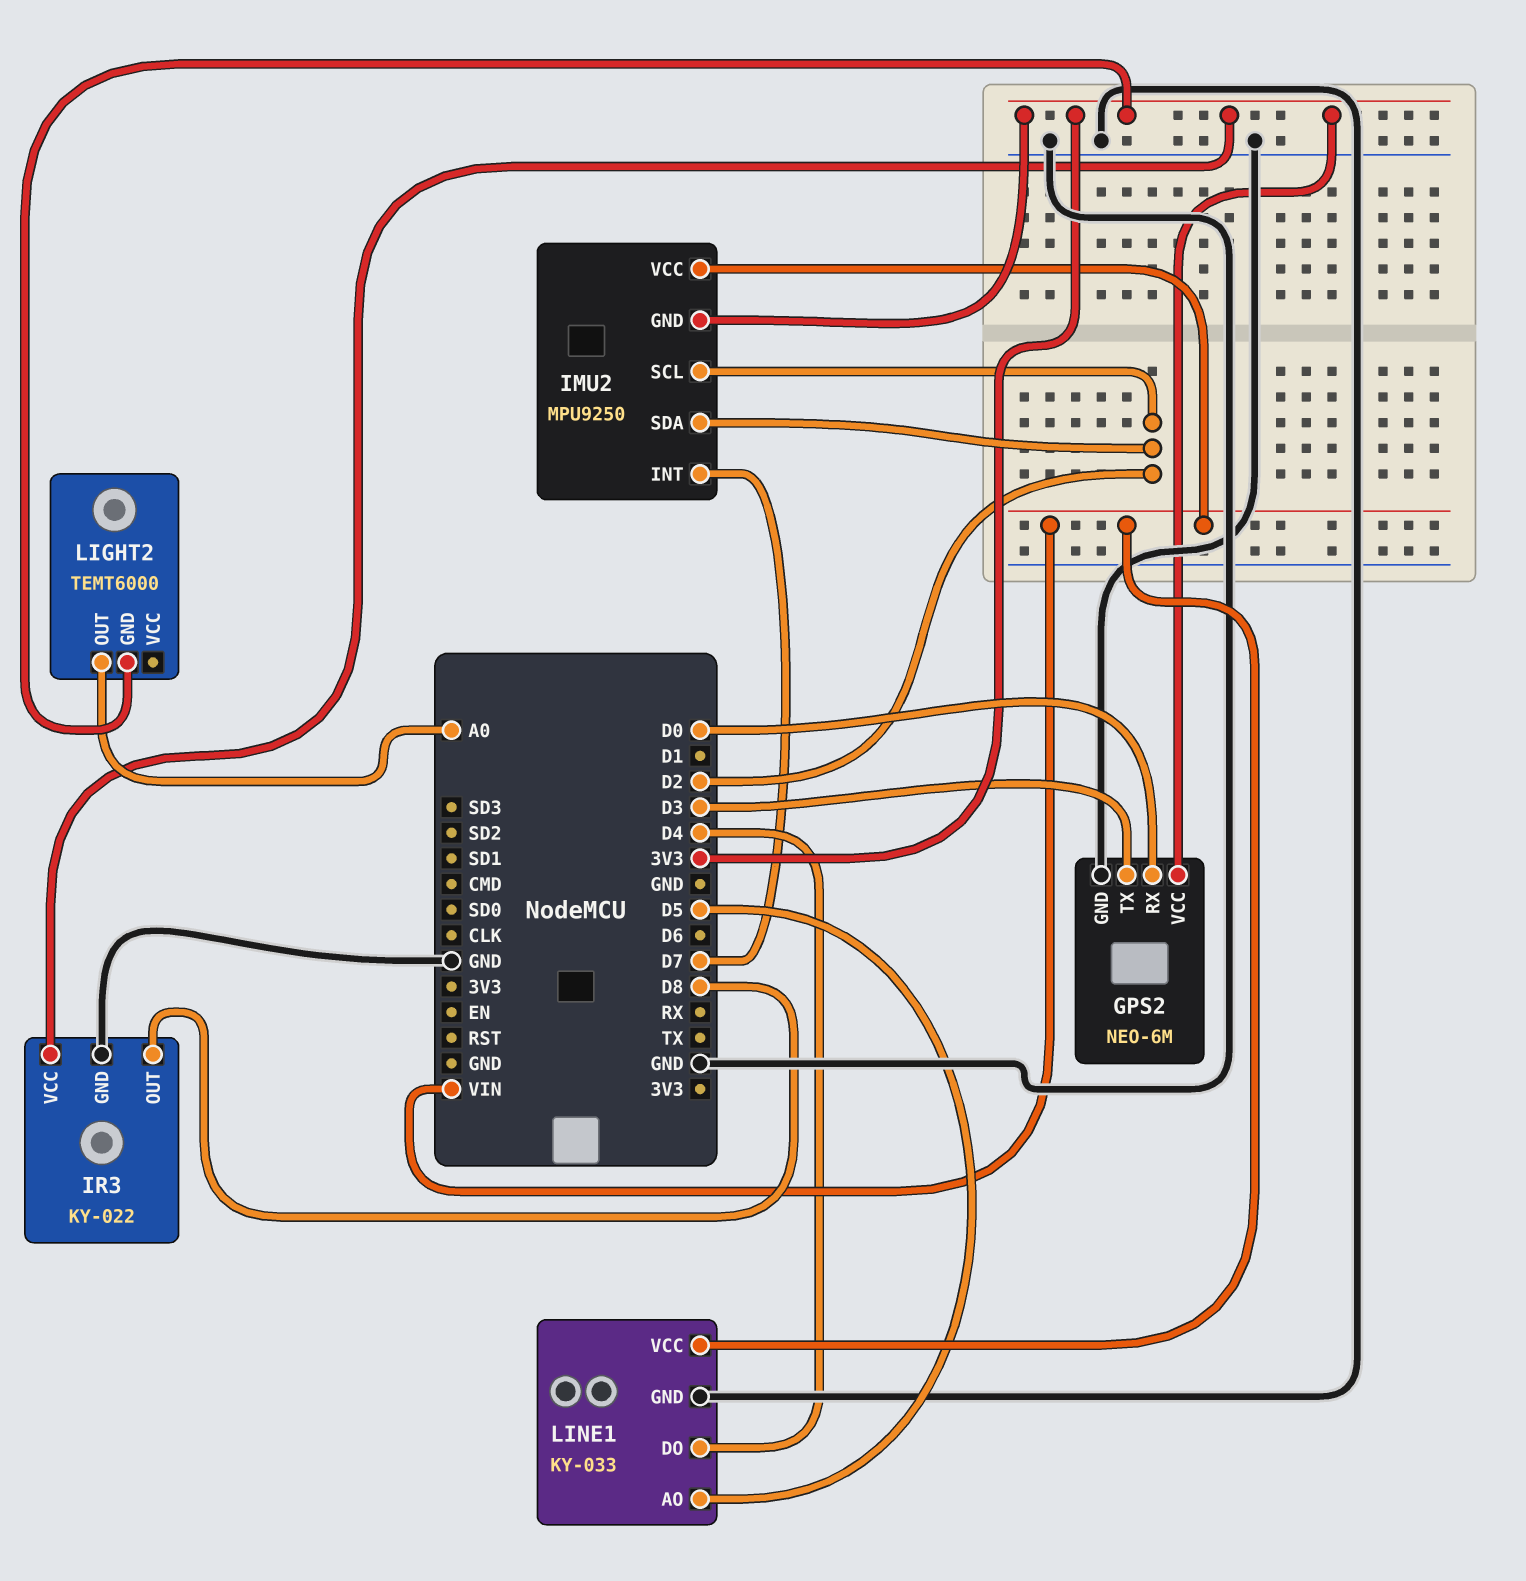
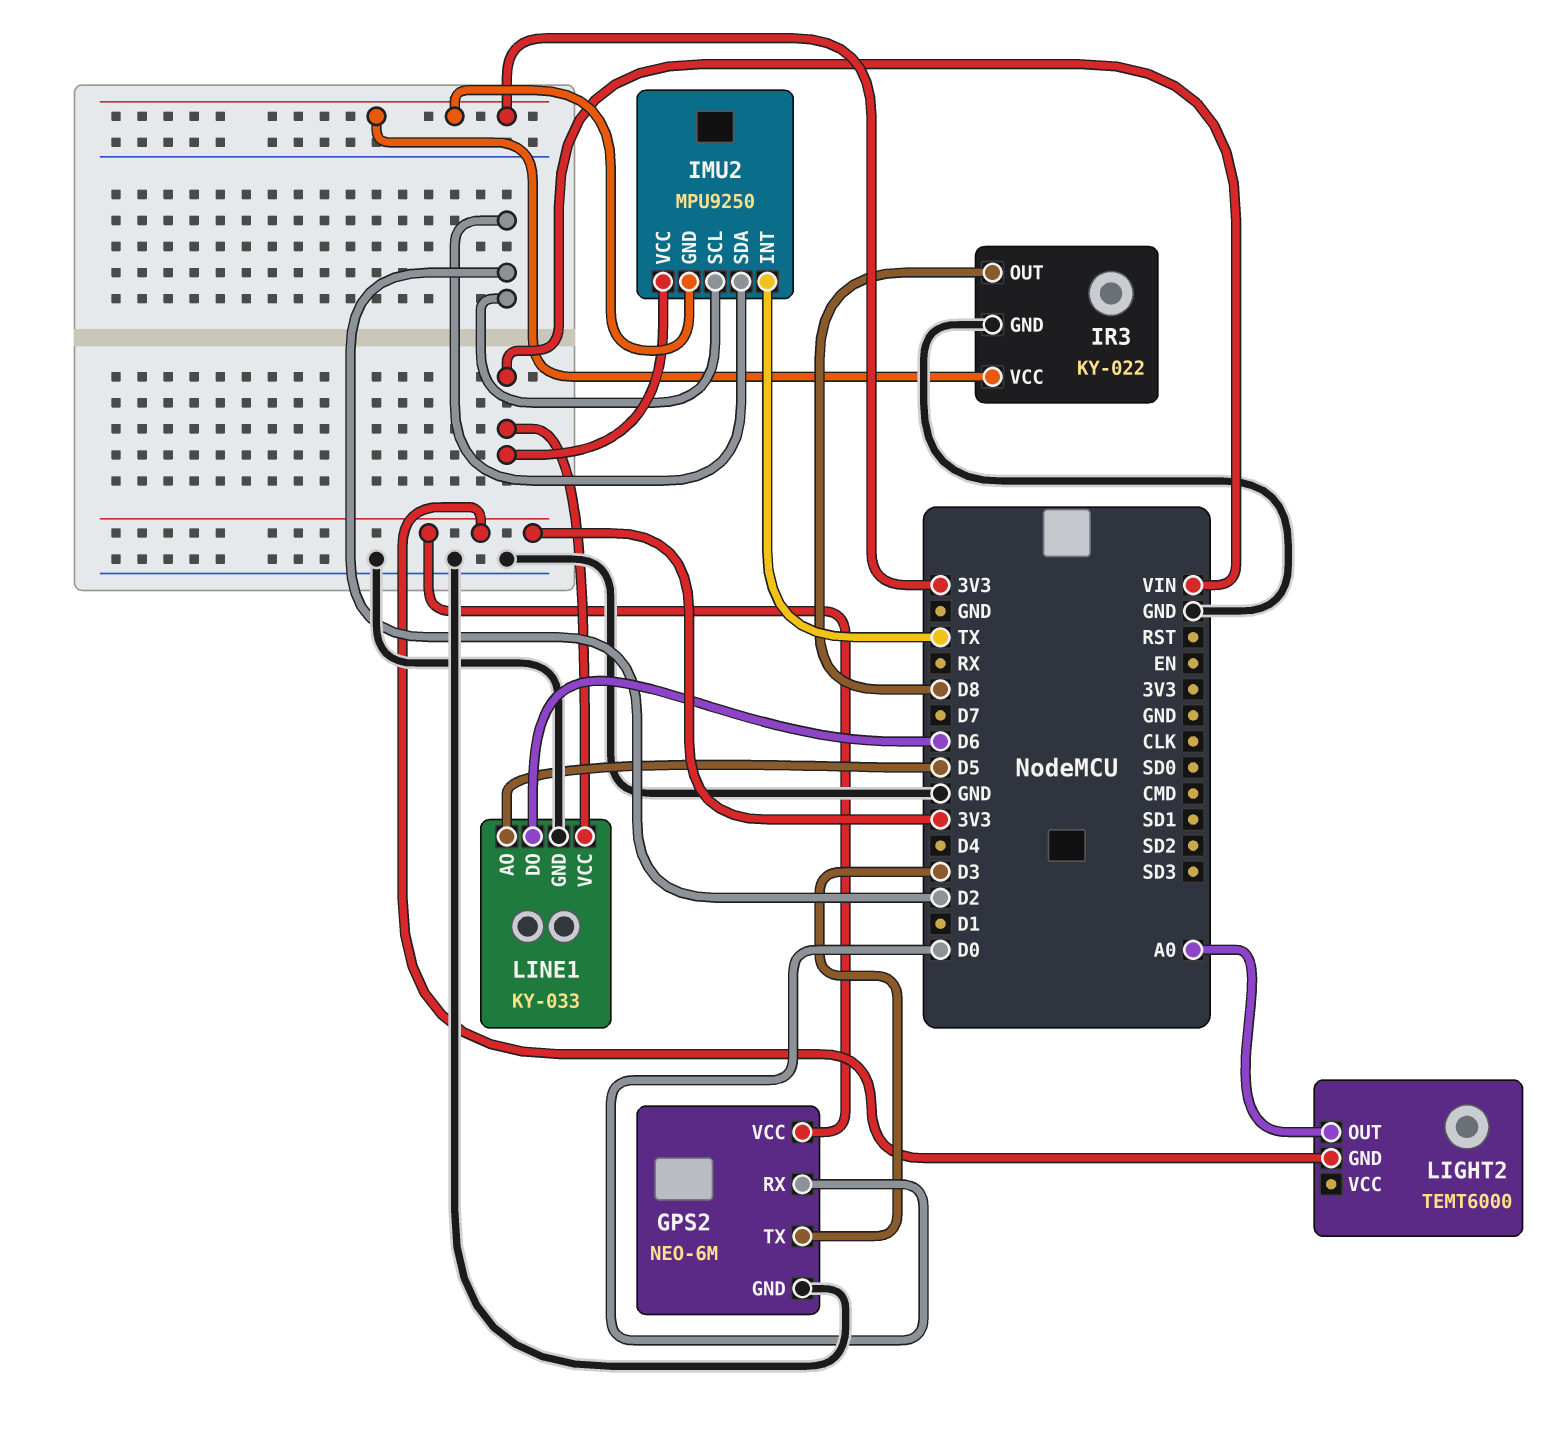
IMU2 pin INT: D7 -> TX
LINE1 pin DO: D4 -> D6

